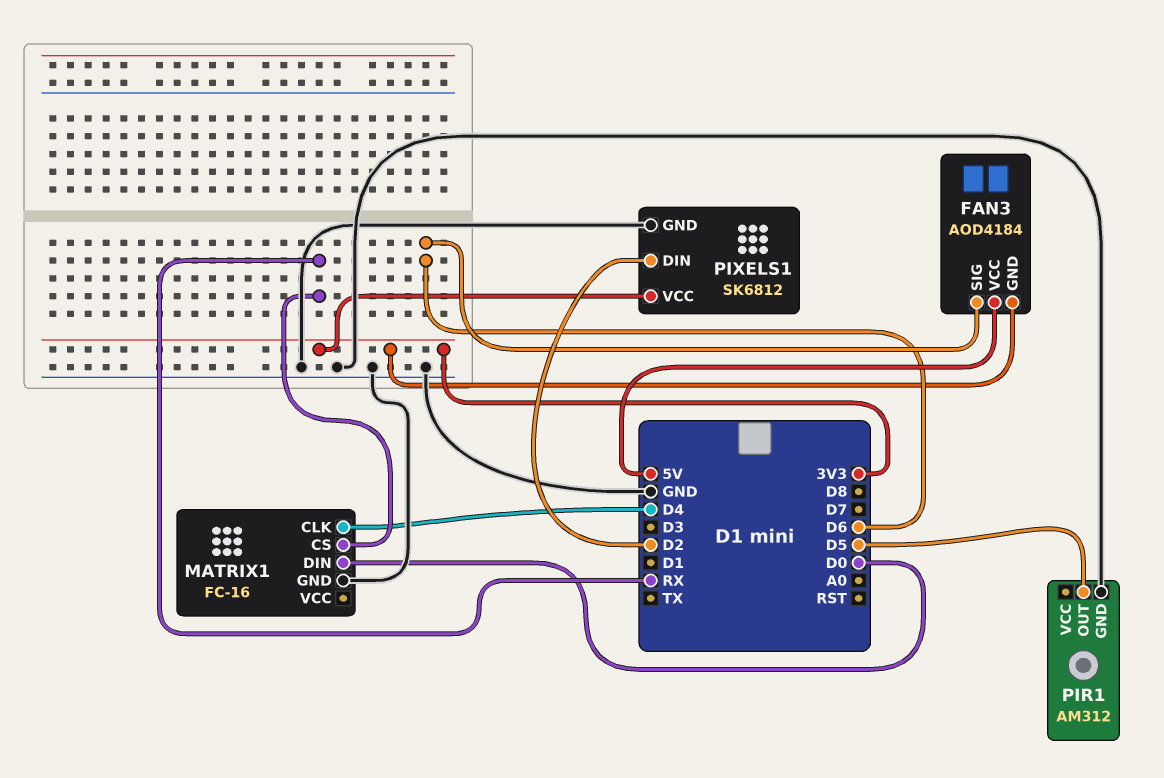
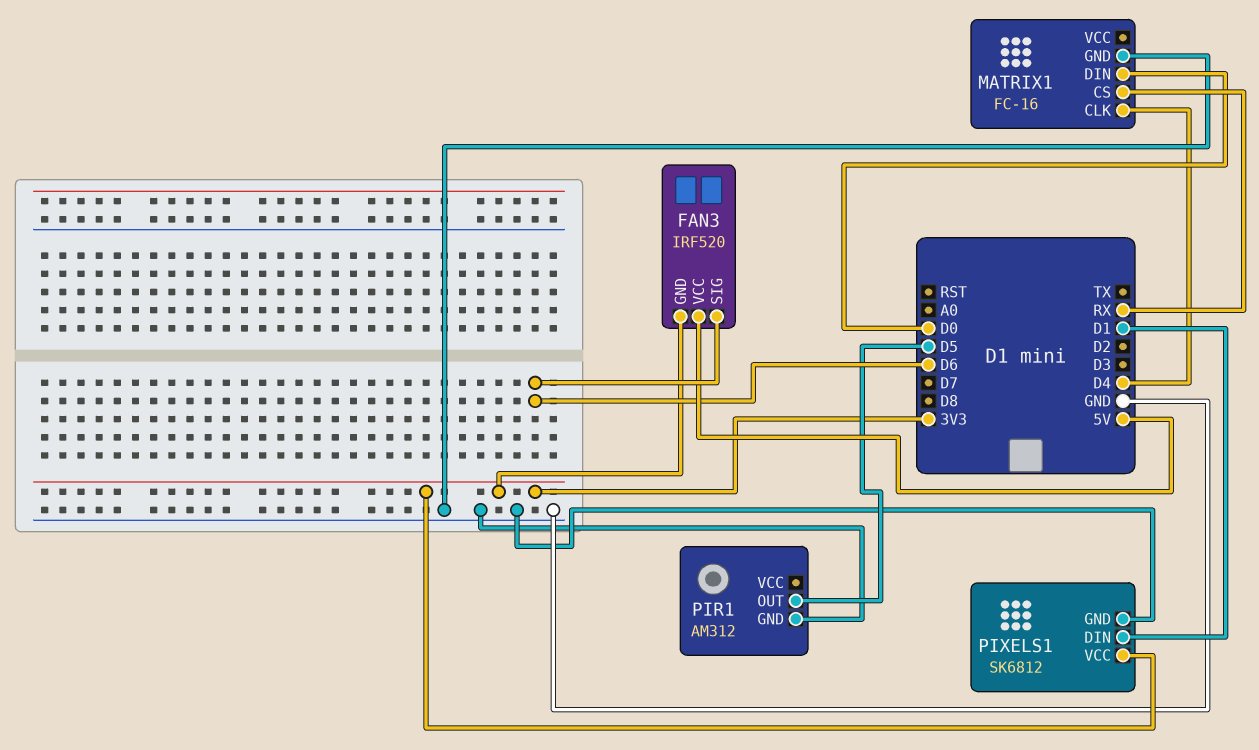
FAN3: AOD4184 -> IRF520
PIXELS1 pin DIN: D2 -> D1

